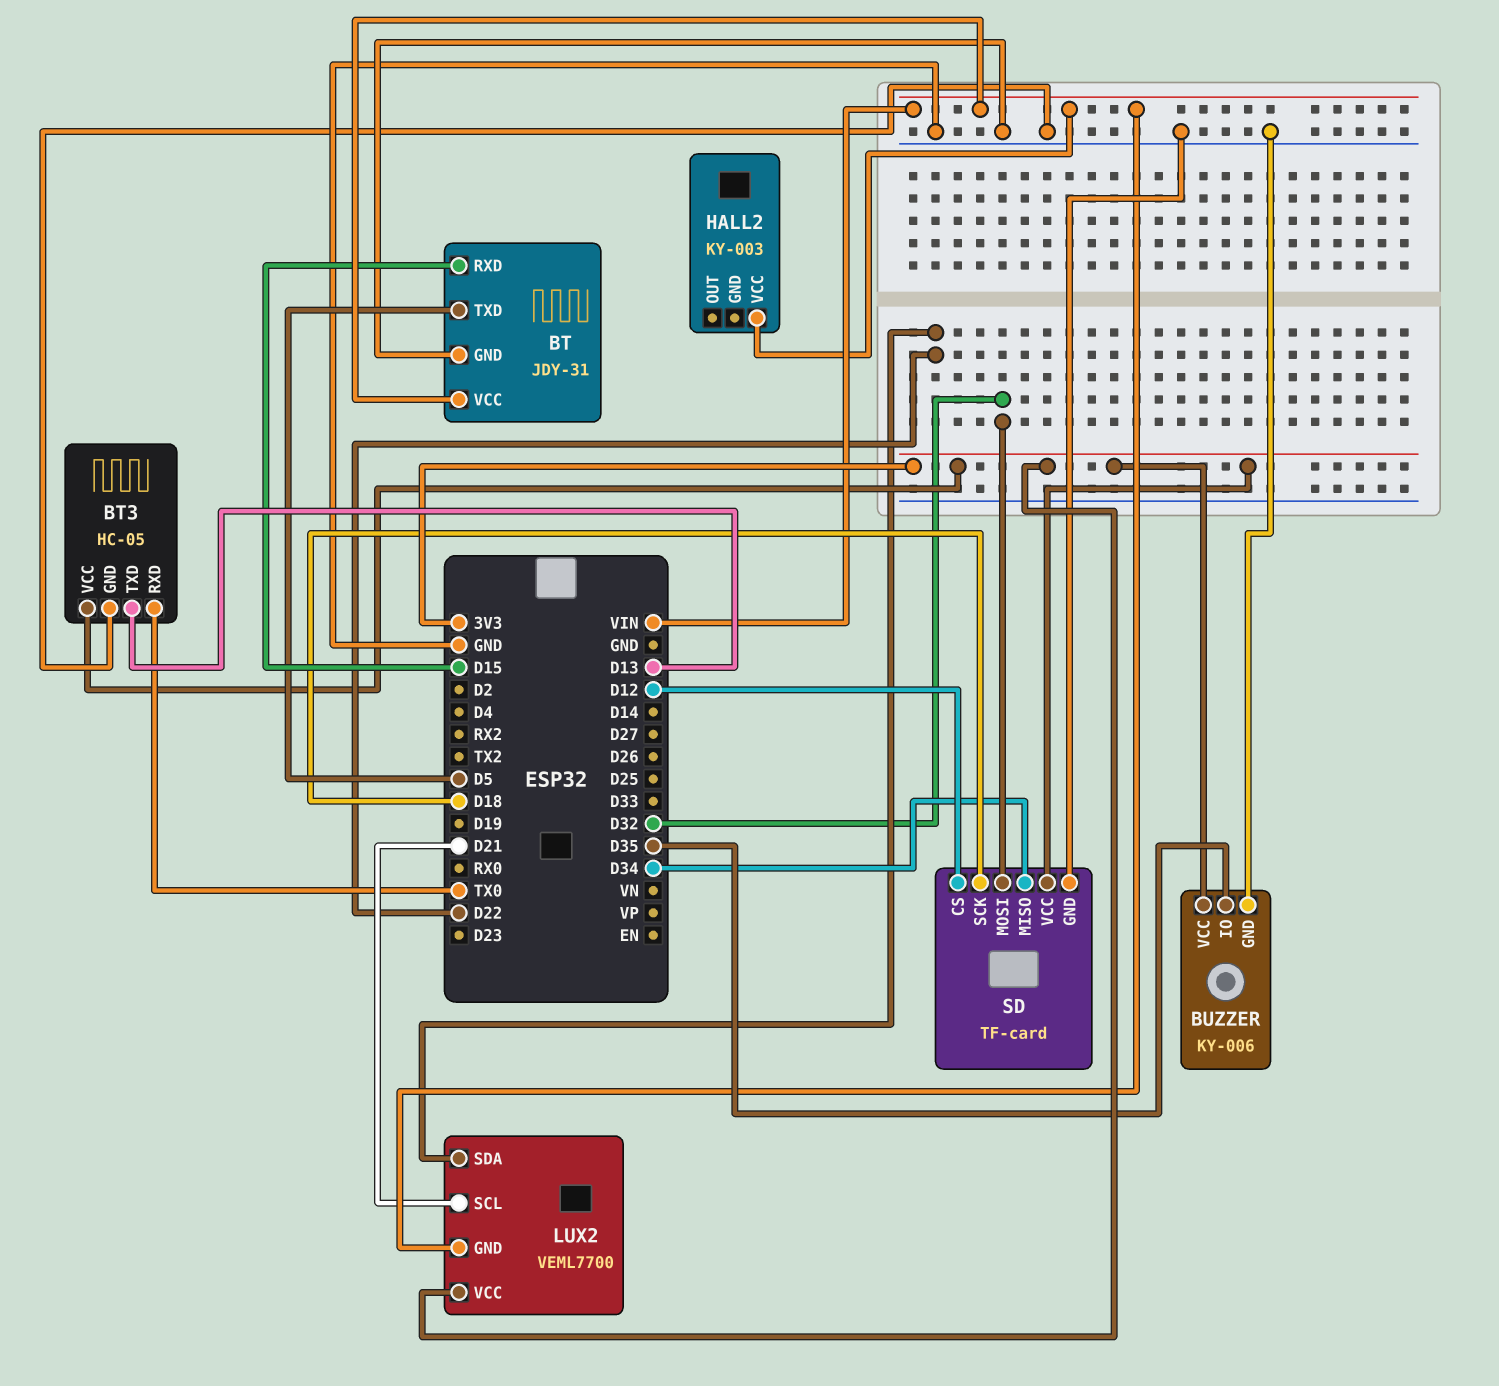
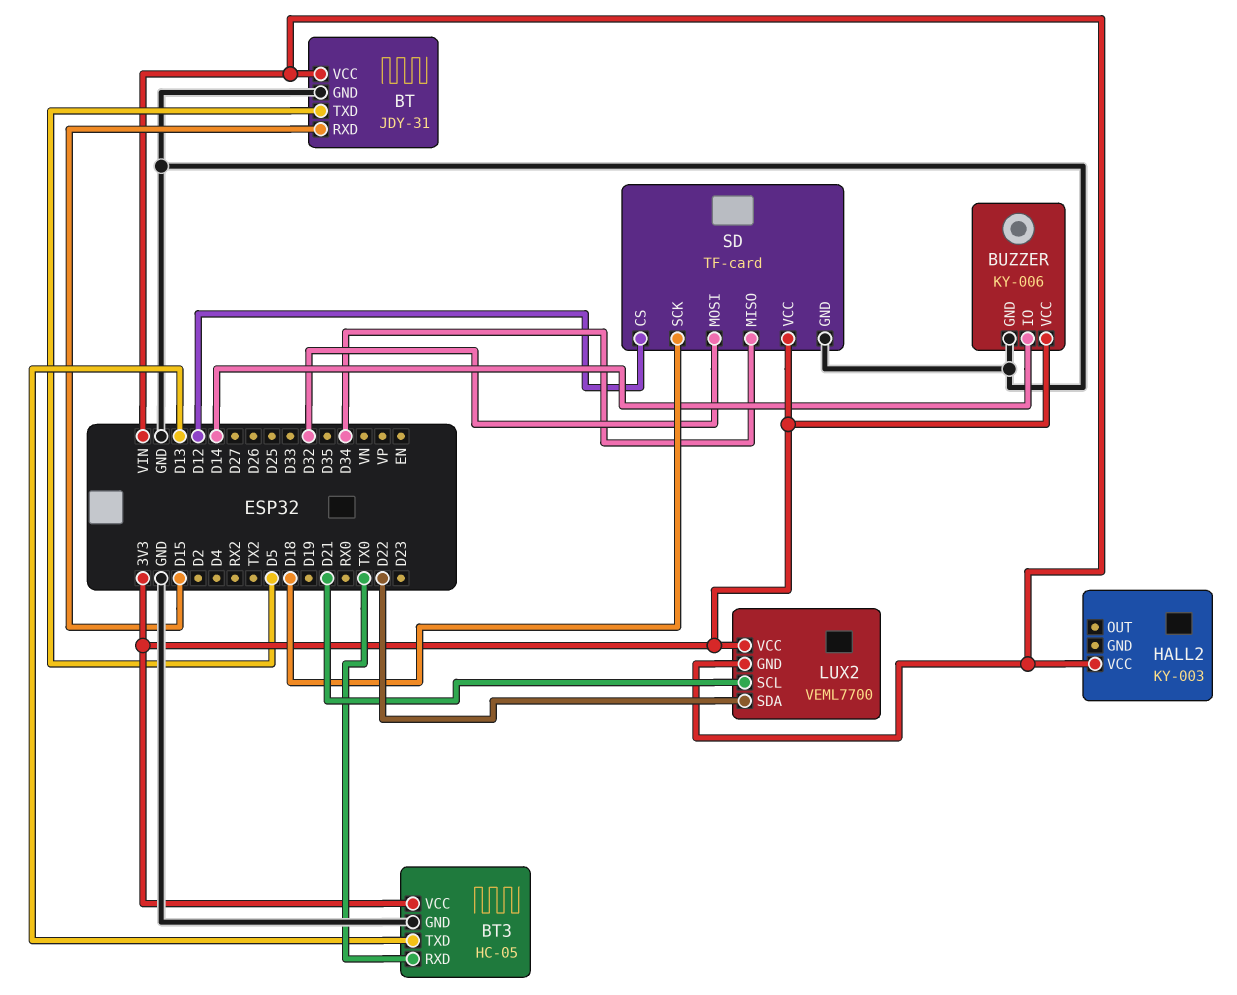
BUZZER pin IO: D35 -> D14

